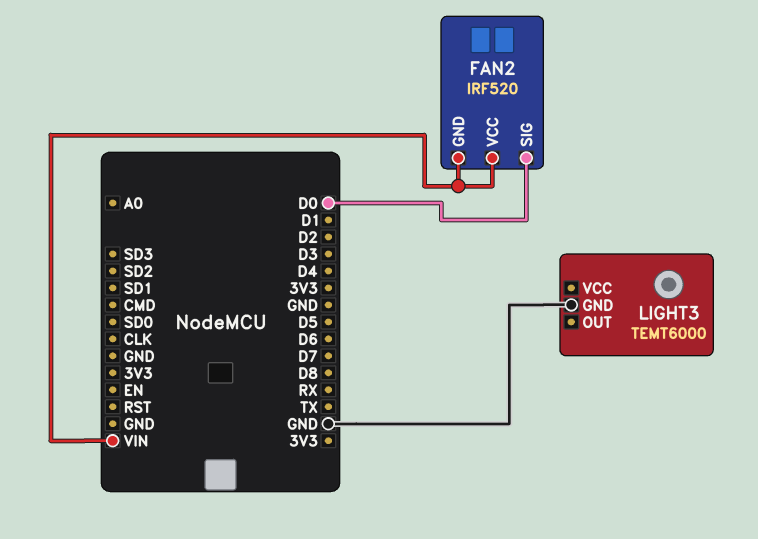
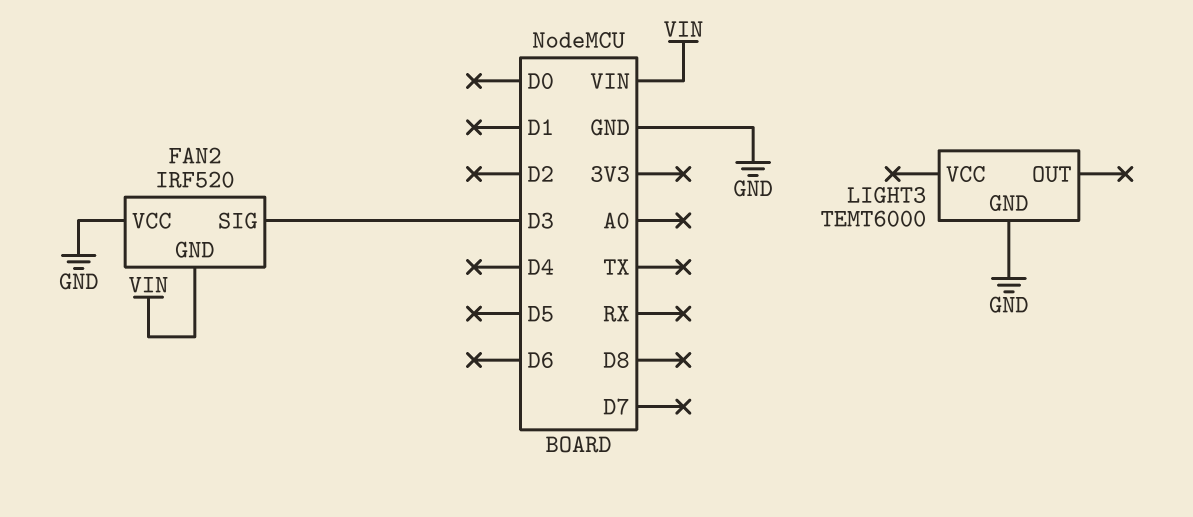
FAN2 pin SIG: D0 -> D3
FAN2 pin VCC: VIN -> GND

